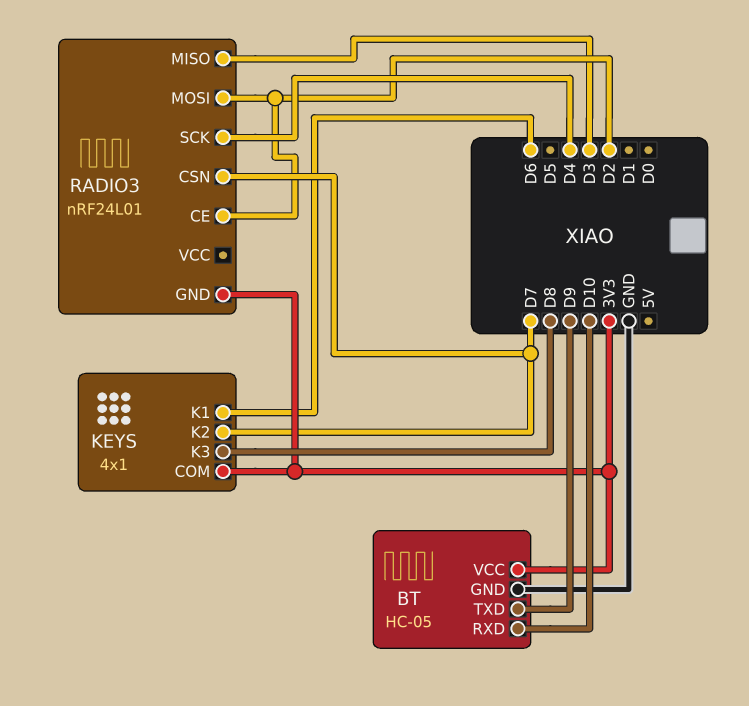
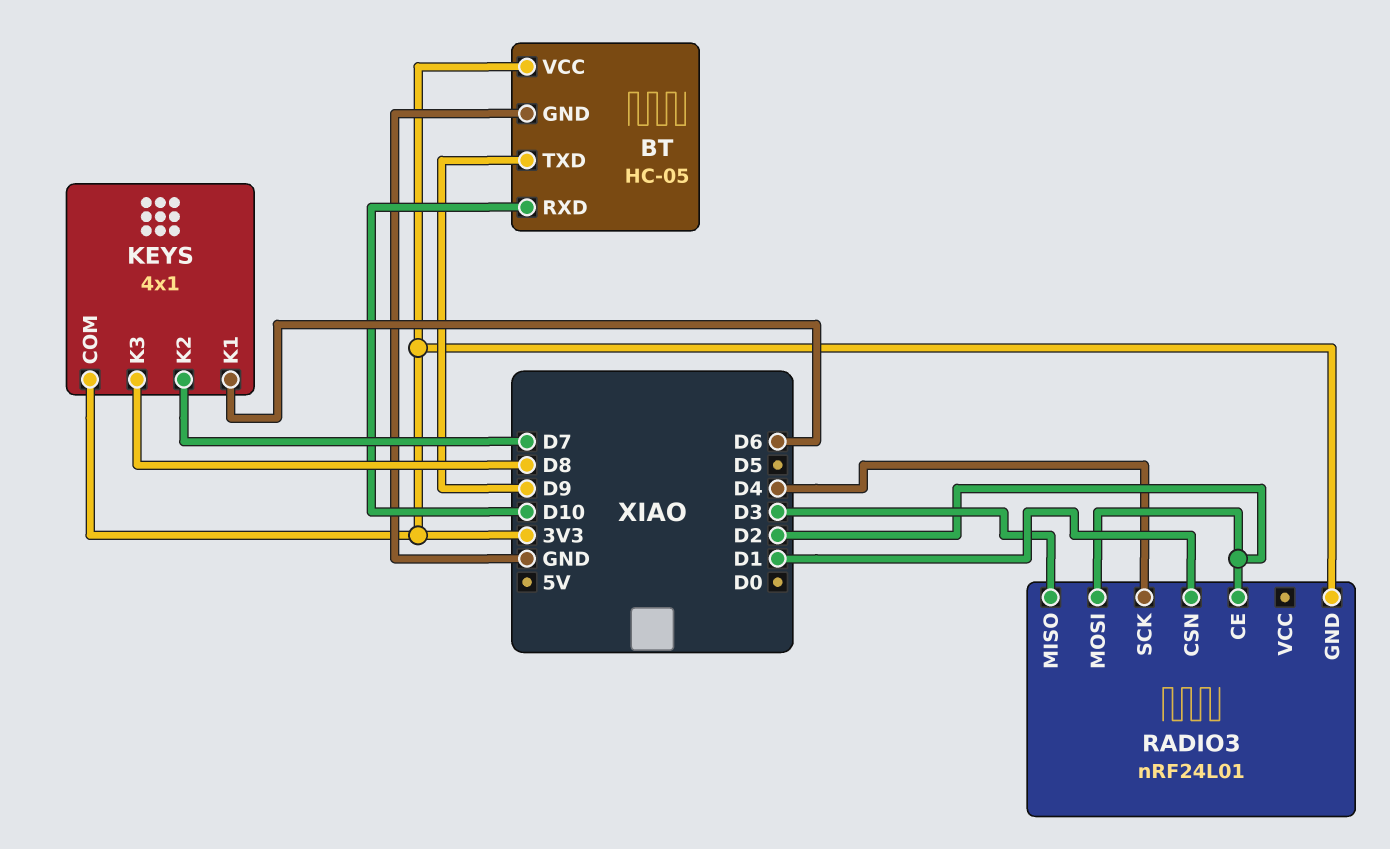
RADIO3 pin CSN: D7 -> D1

